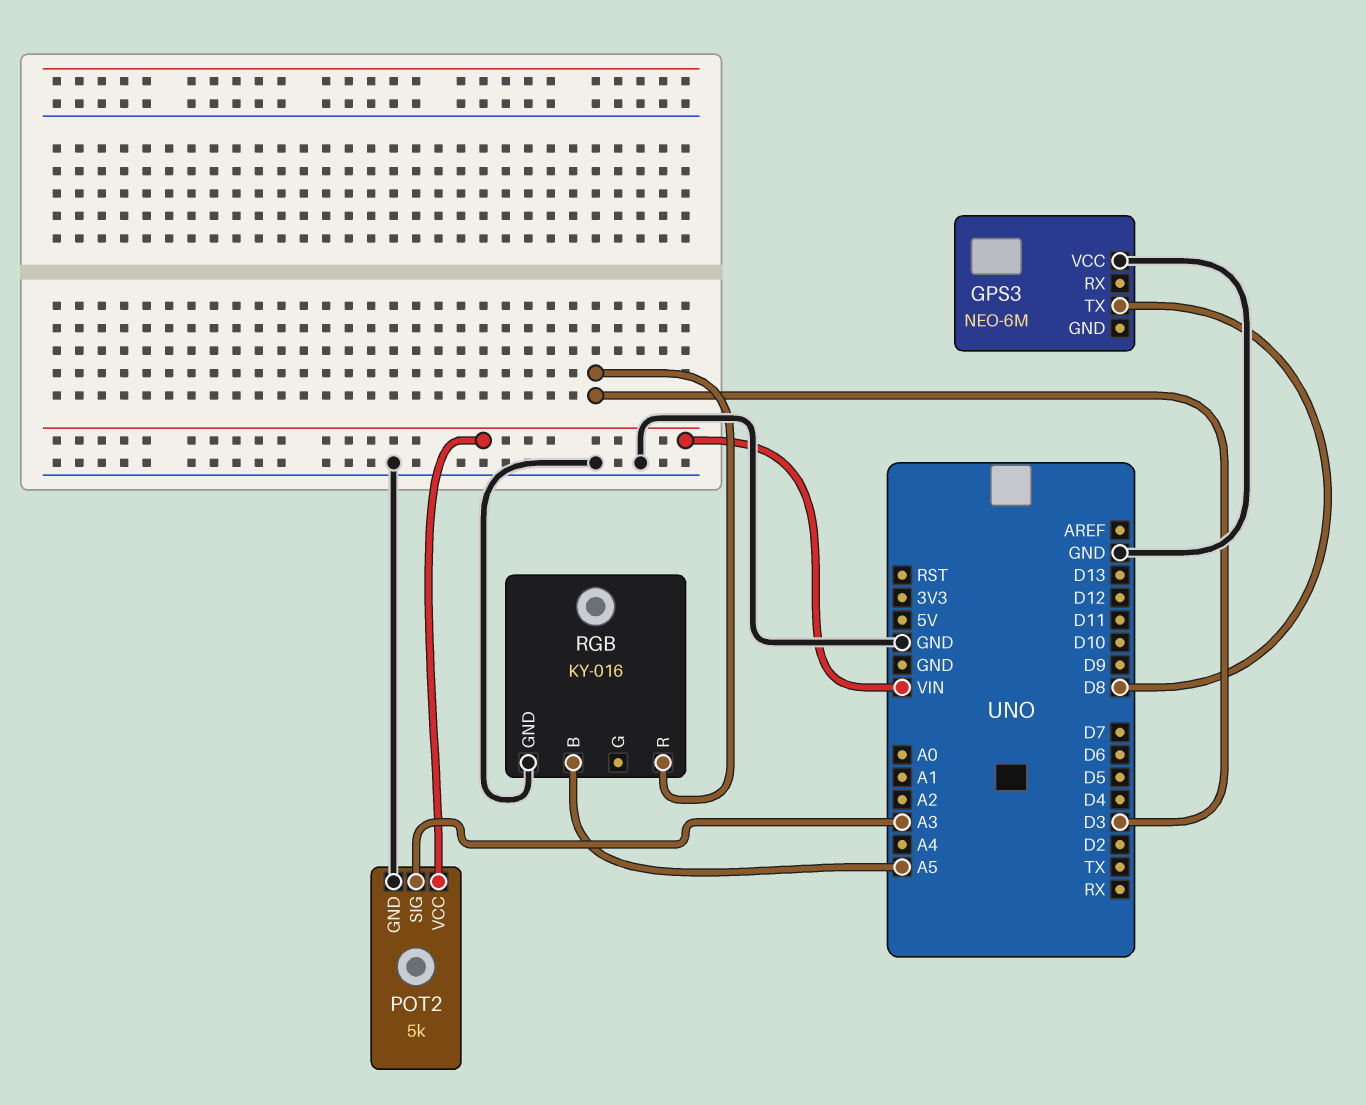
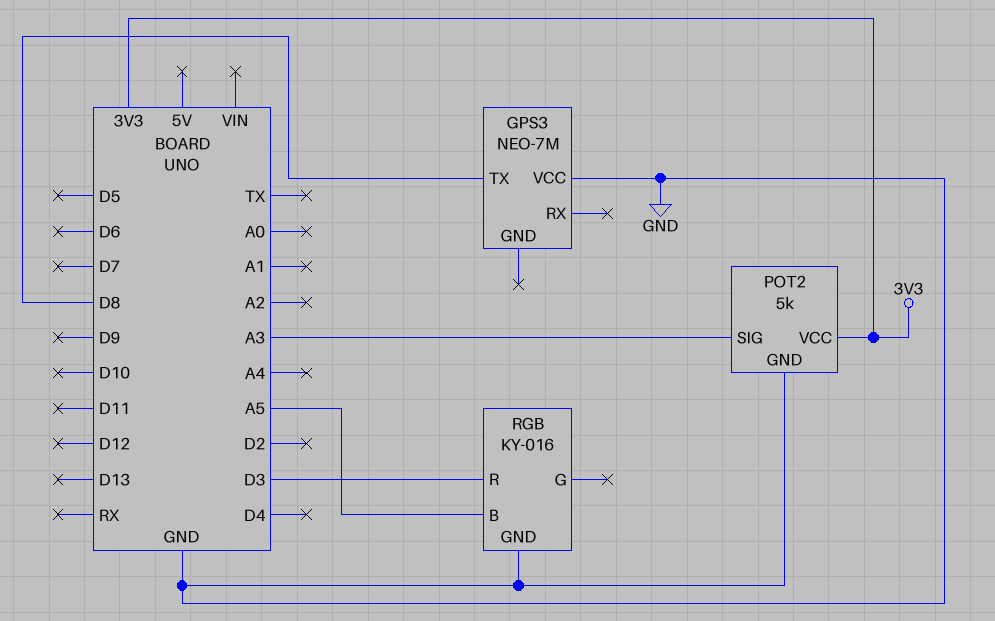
GPS3: NEO-6M -> NEO-7M
POT2 pin VCC: VIN -> 3V3

